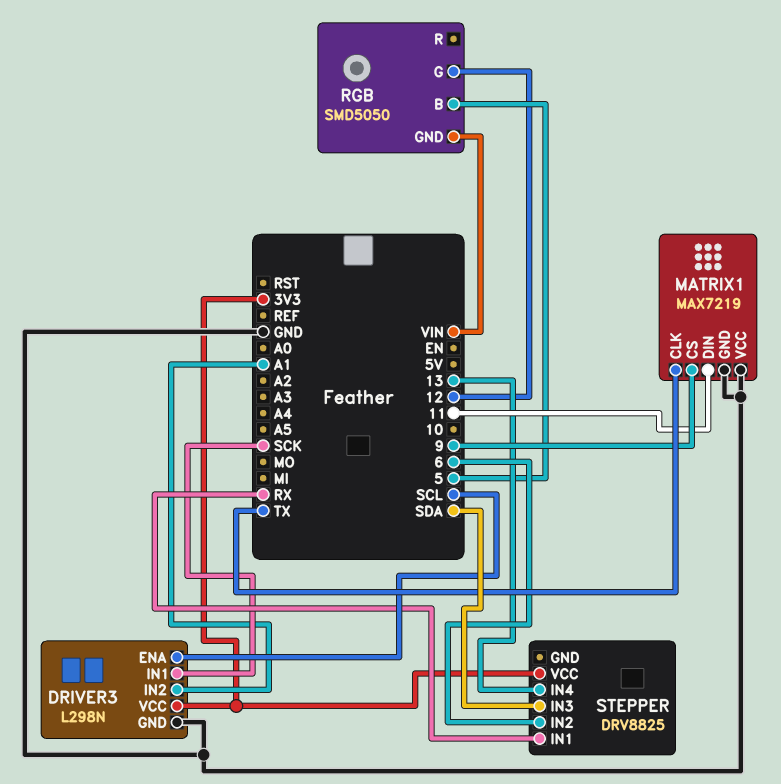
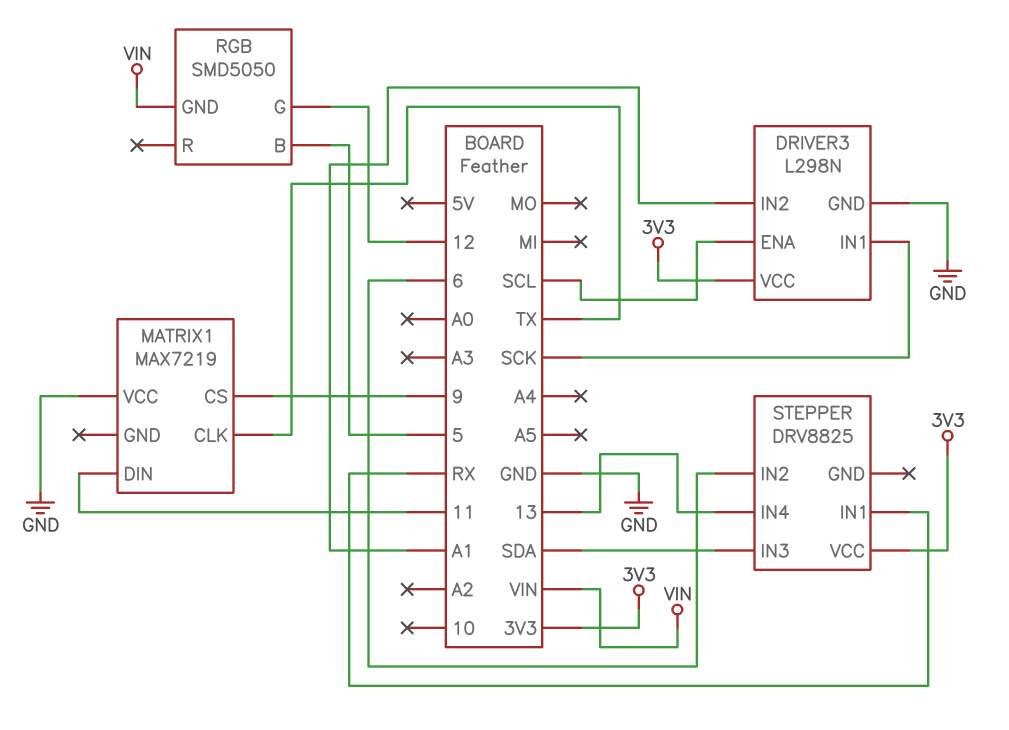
MATRIX1 pin GND: GND -> none

